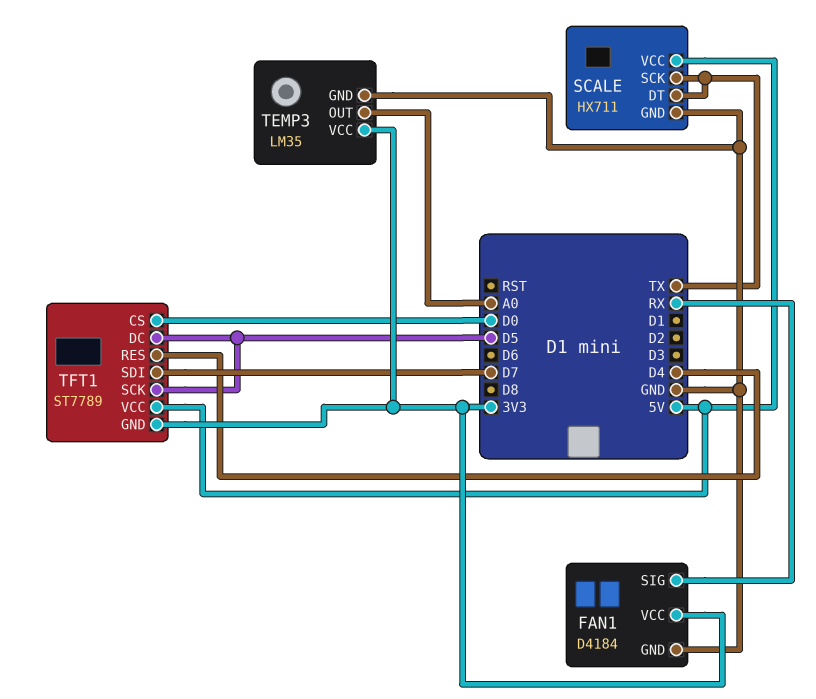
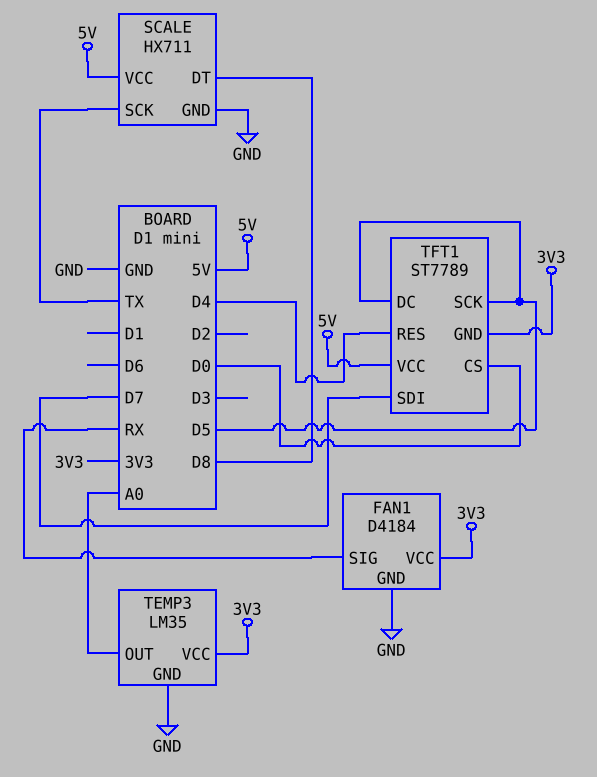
SCALE pin DT: TX -> D8

